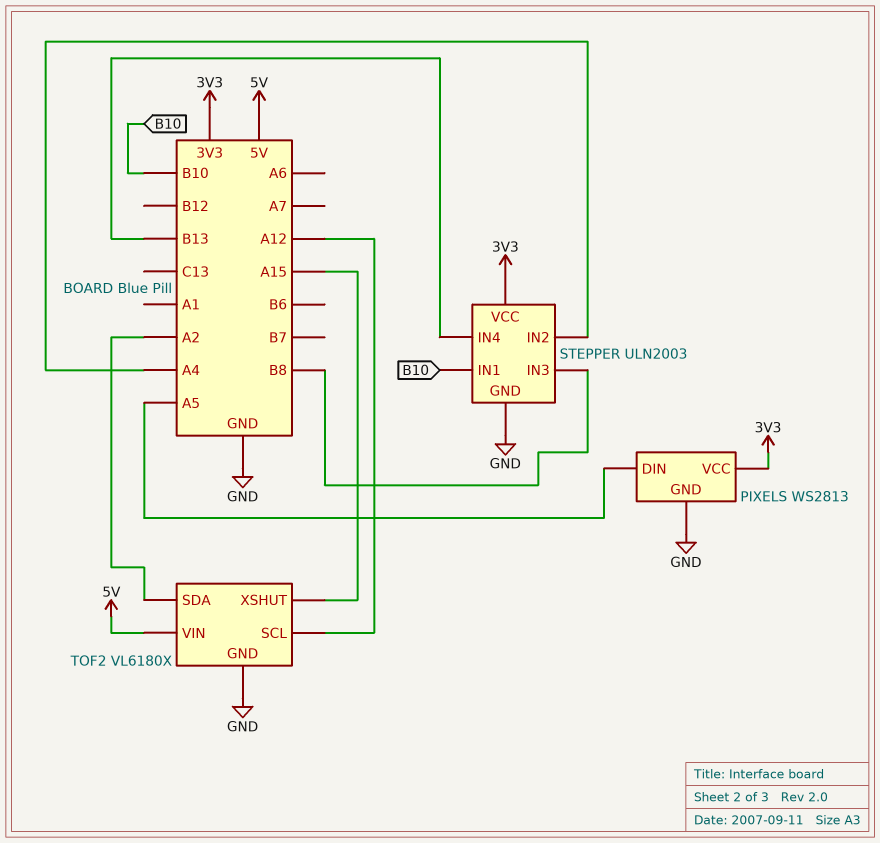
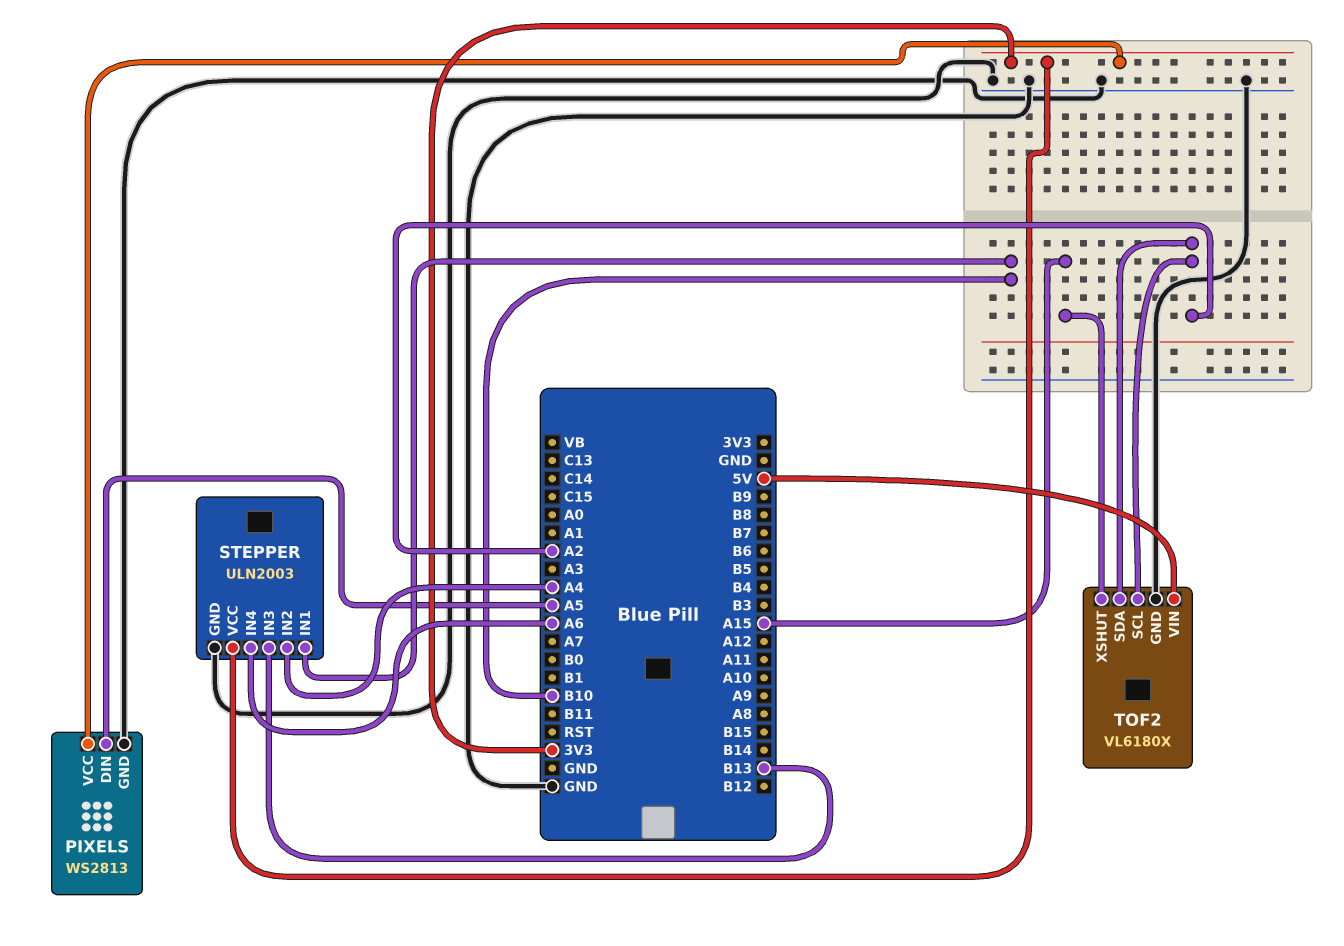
STEPPER pin IN3: B8 -> B13
STEPPER pin IN4: B13 -> A6
TOF2 pin SCL: A12 -> A2

